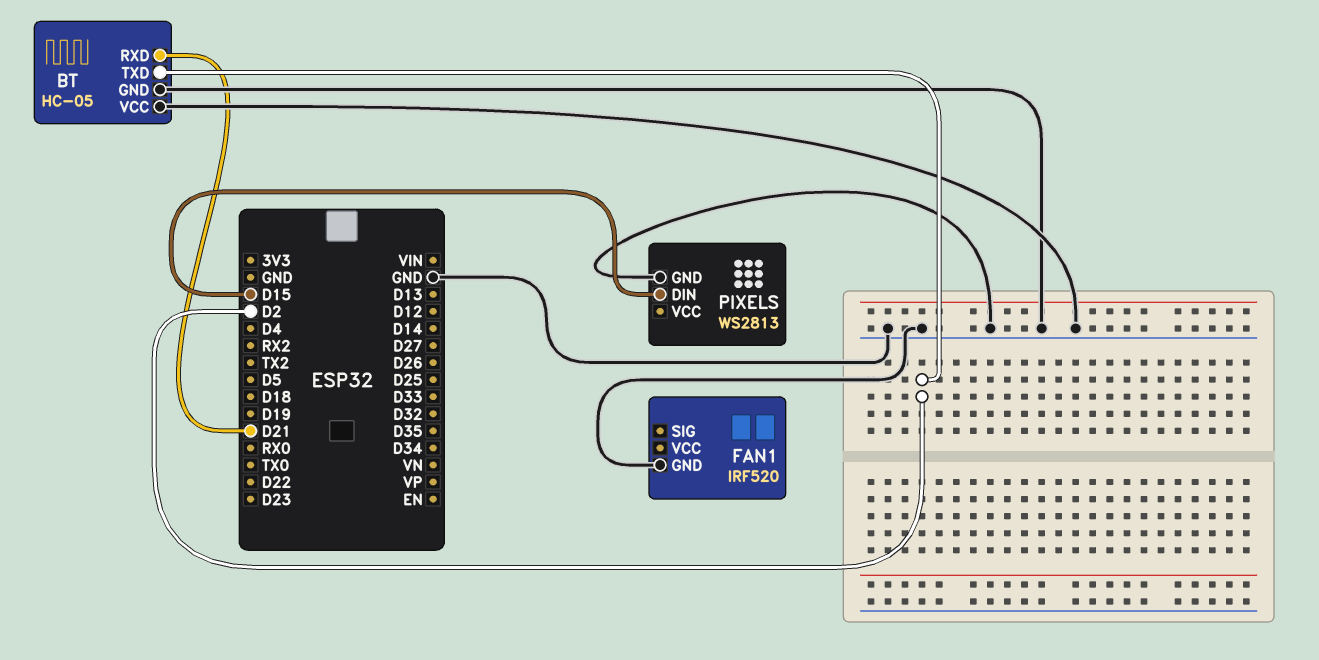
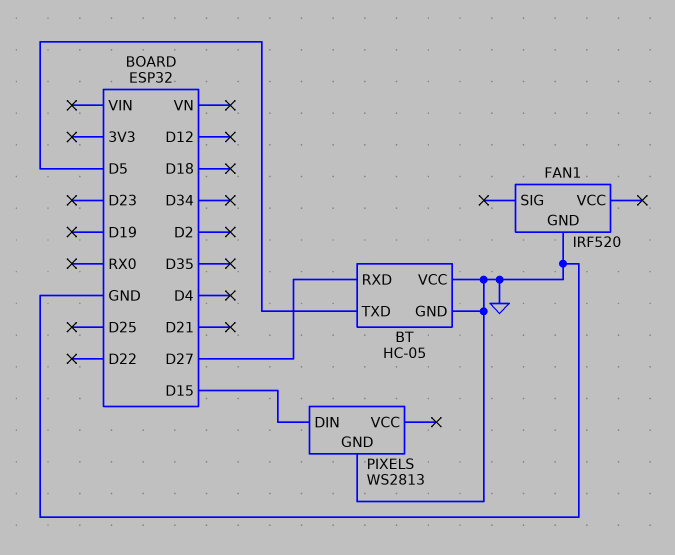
BT pin RXD: D21 -> D27
BT pin TXD: D2 -> D5

